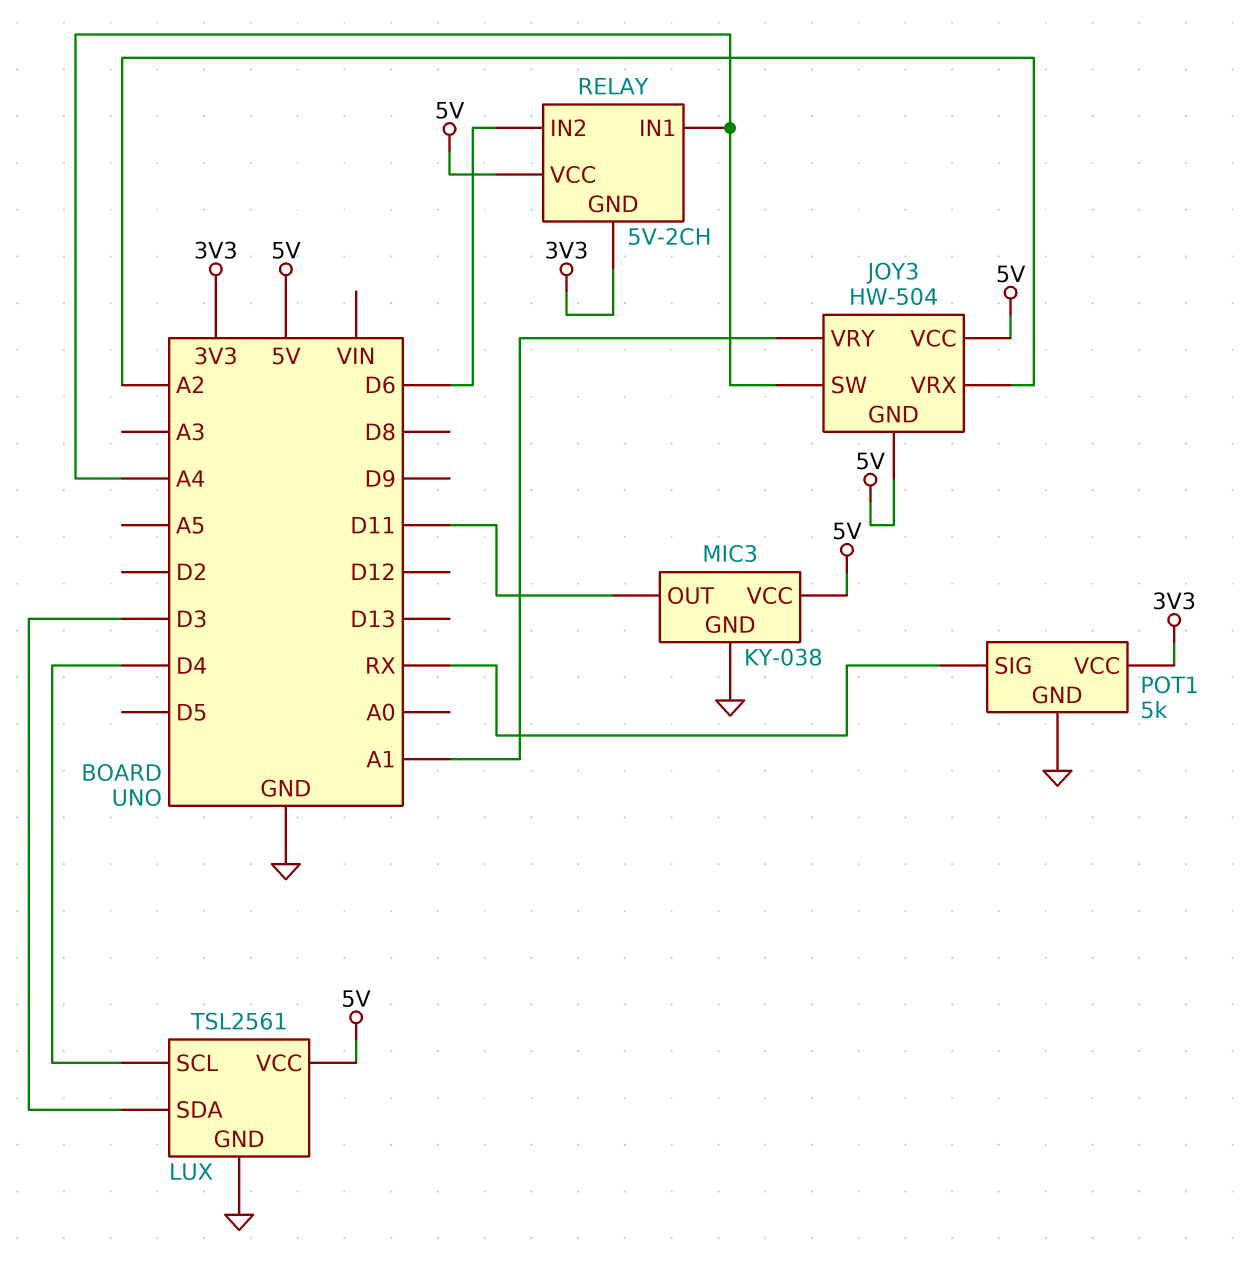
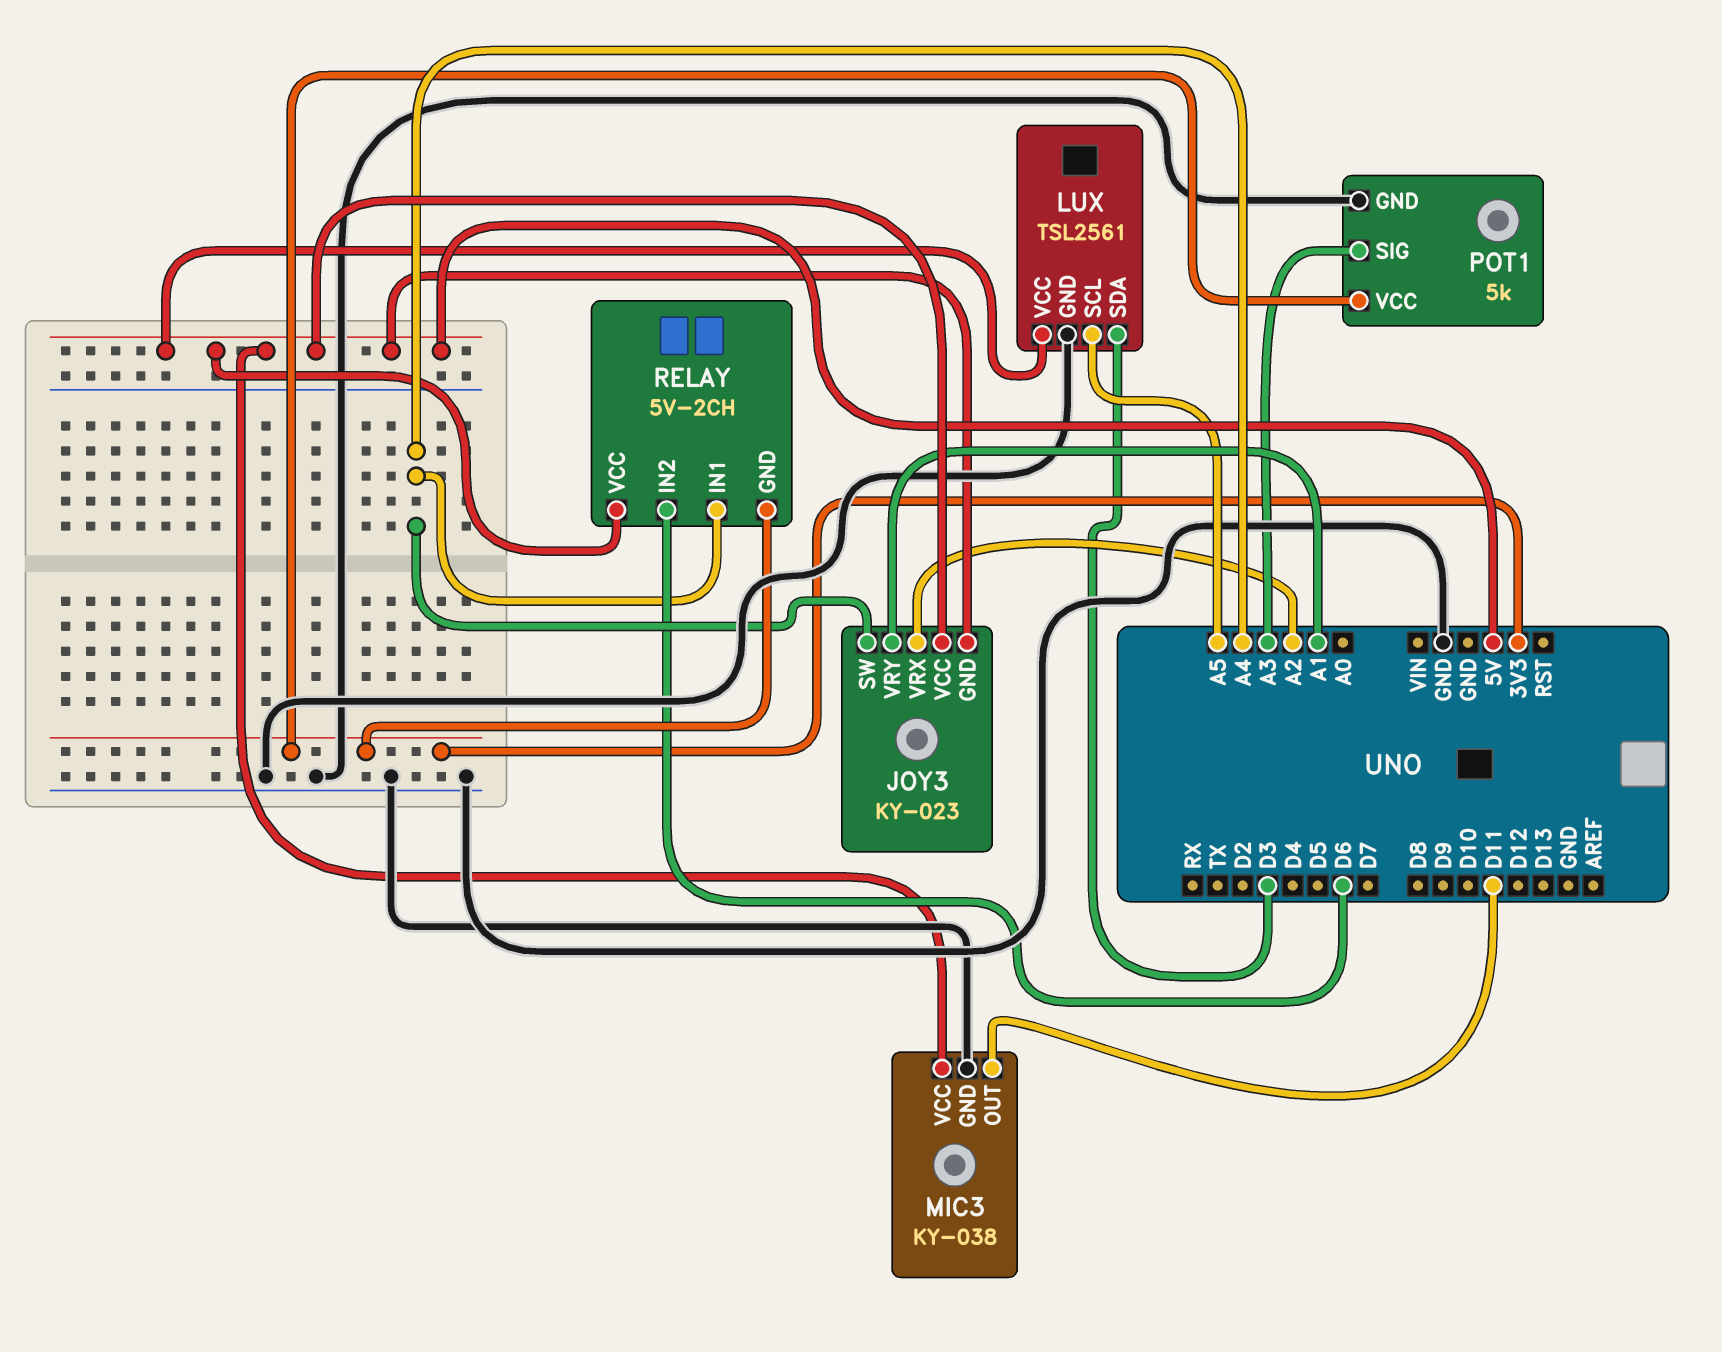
JOY3: HW-504 -> KY-023
LUX pin SCL: D4 -> A5
POT1 pin SIG: RX -> A3

